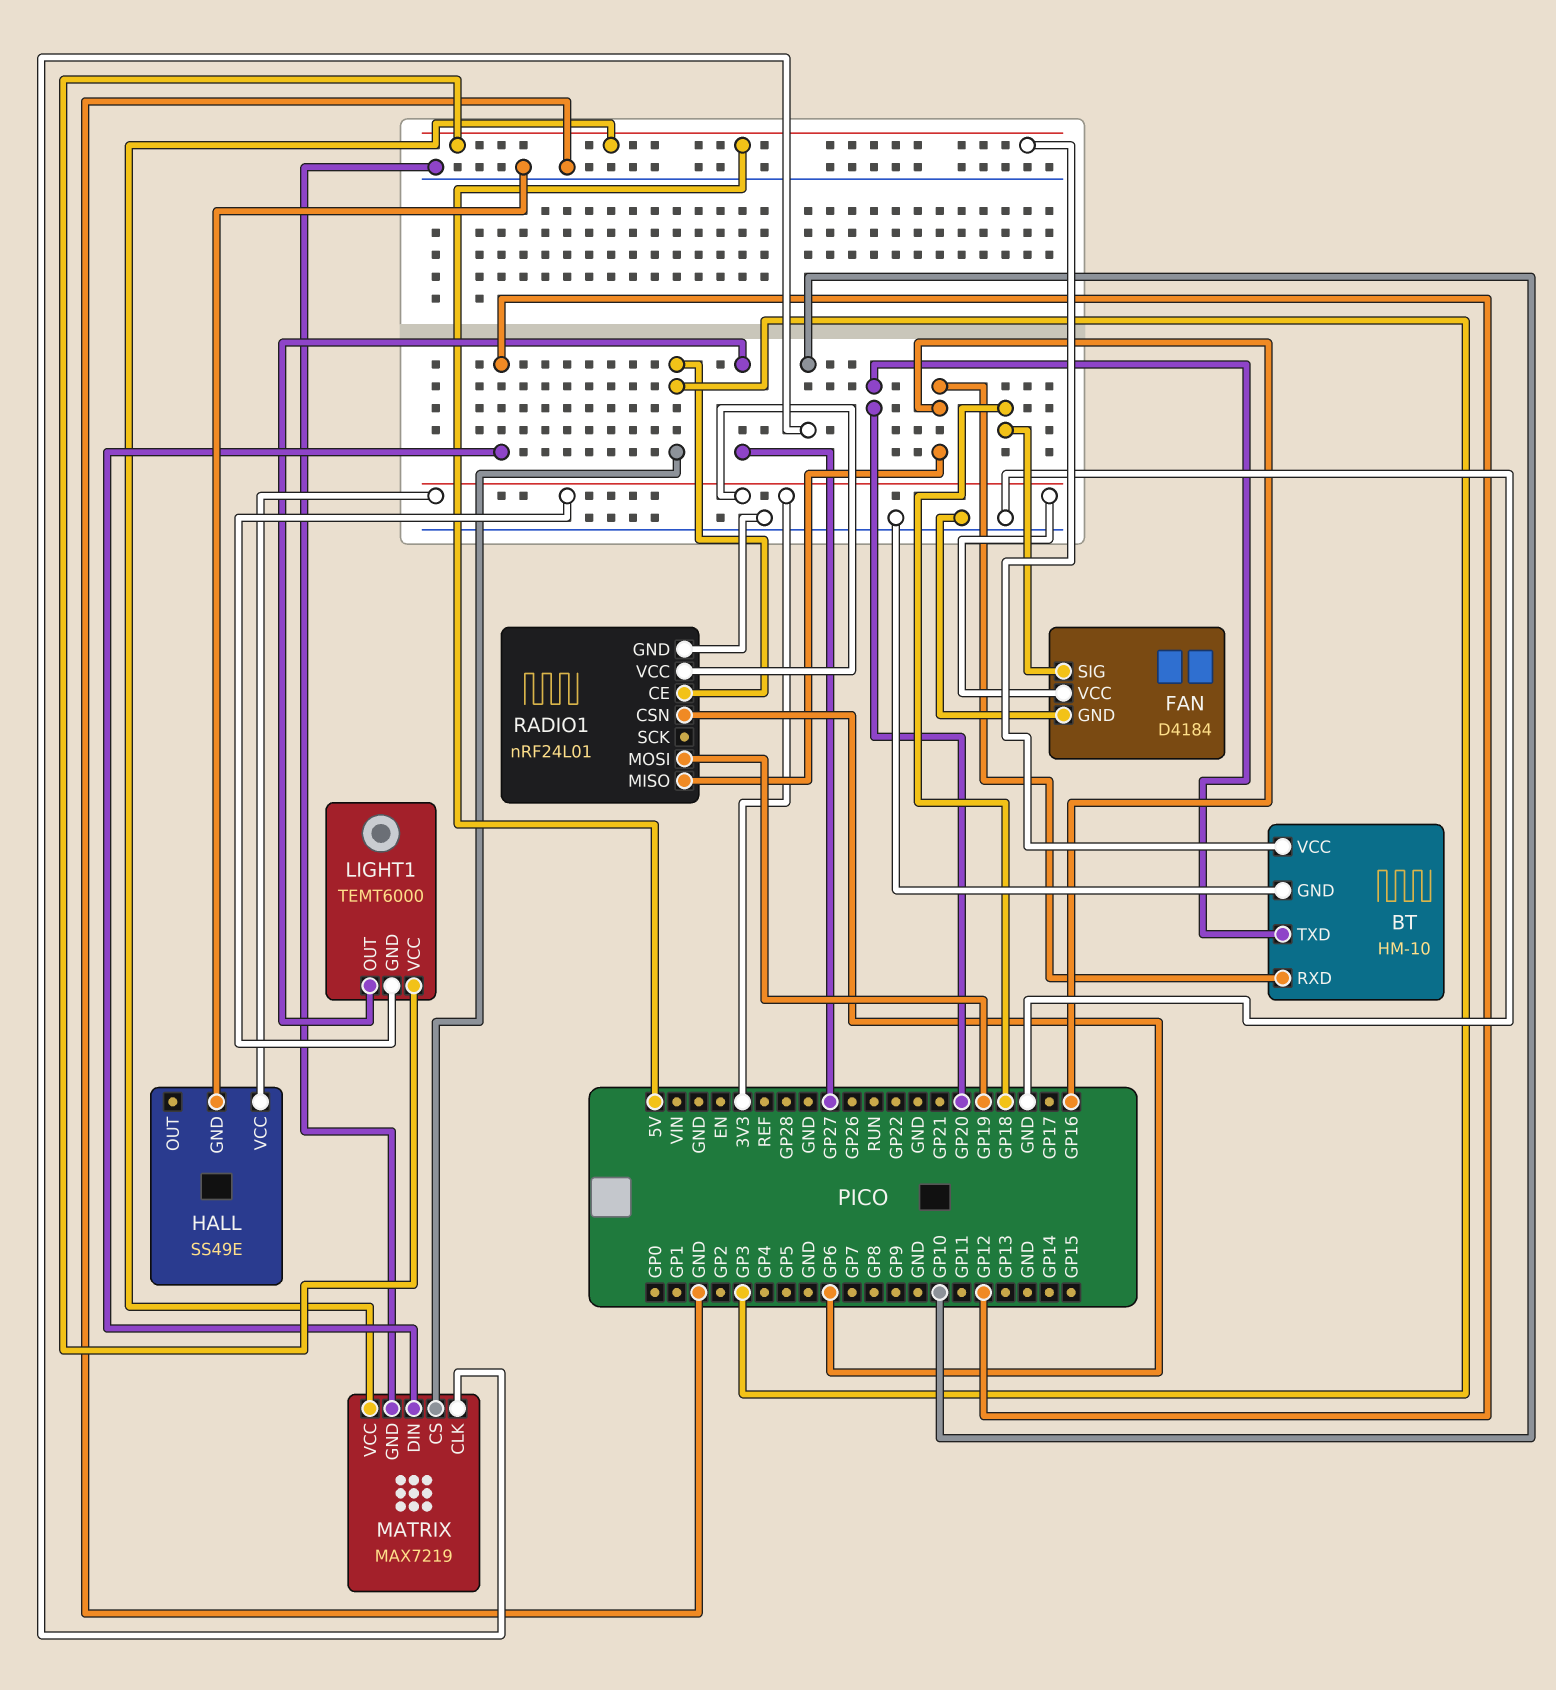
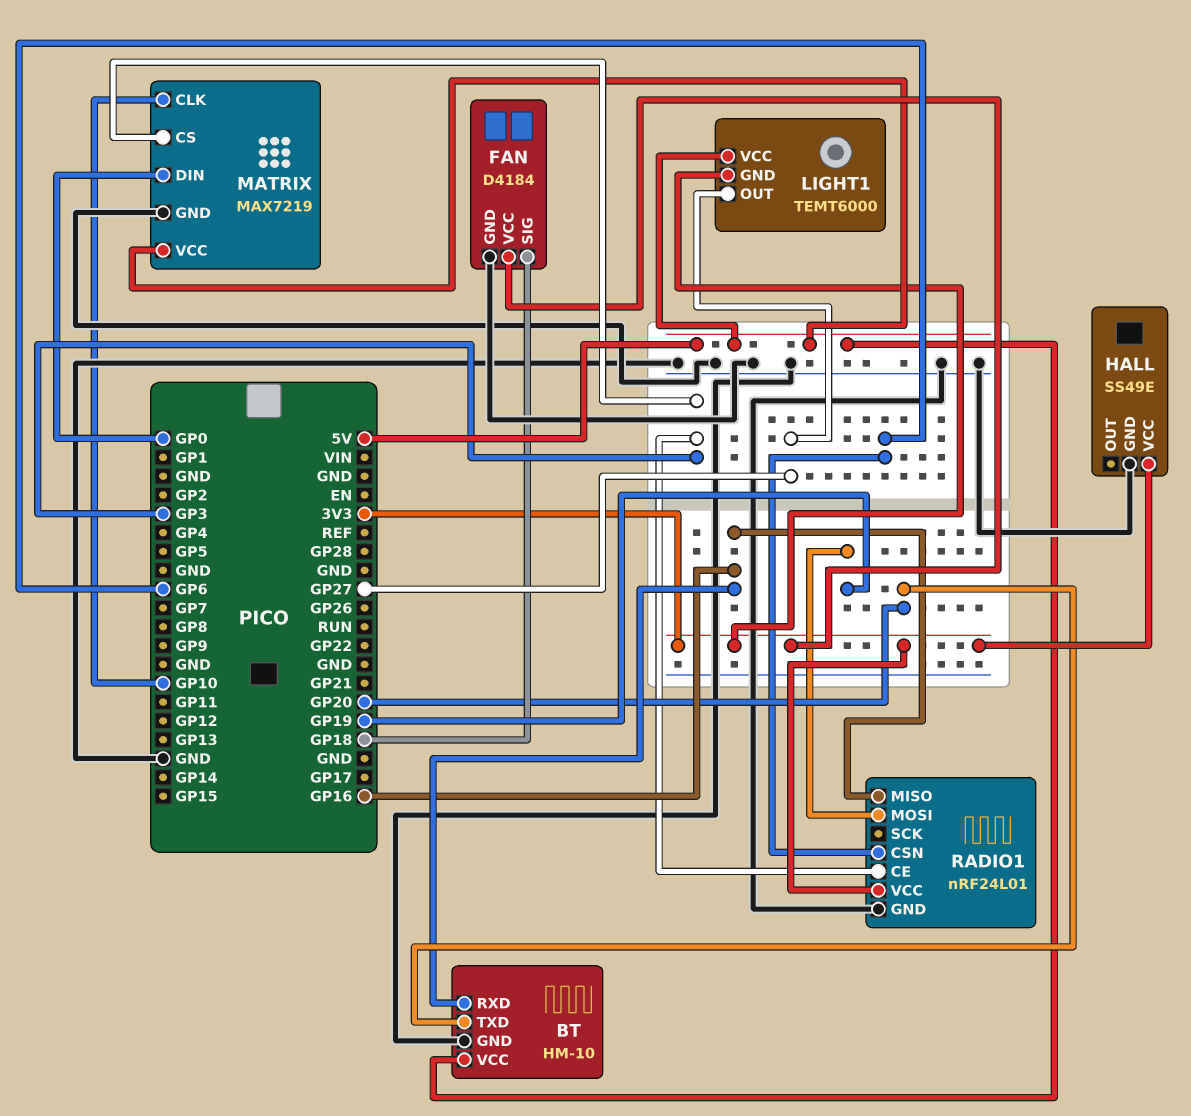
MATRIX pin DIN: GP12 -> GP0

